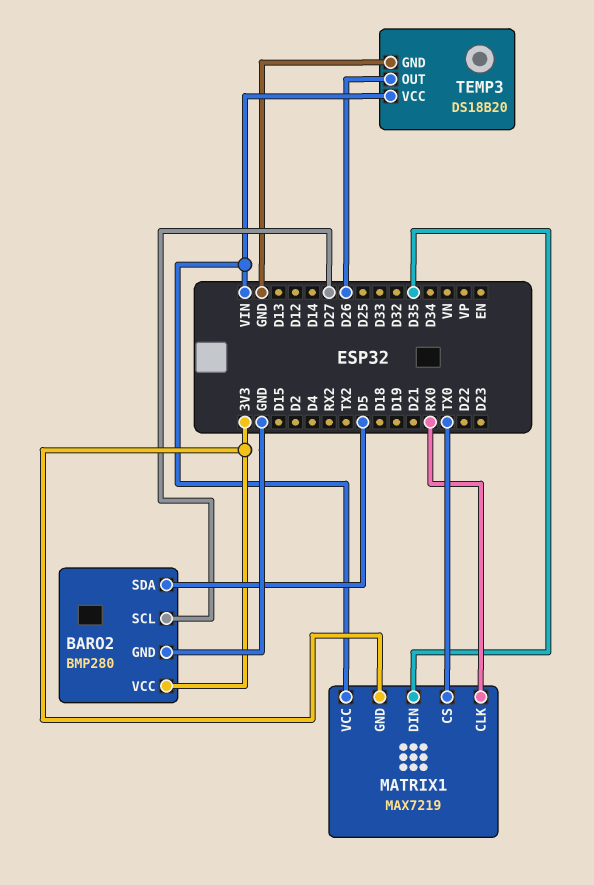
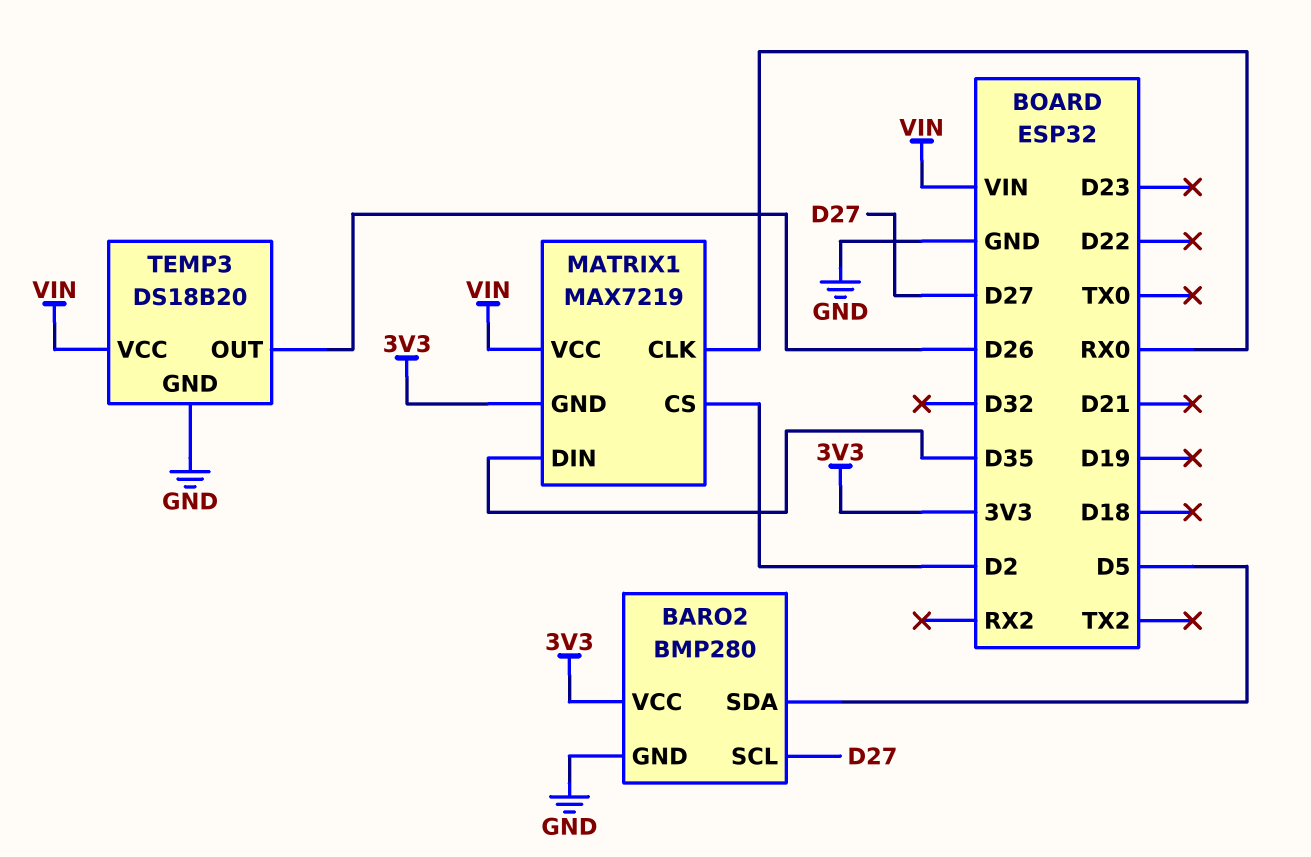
MATRIX1 pin CS: TX0 -> D2

